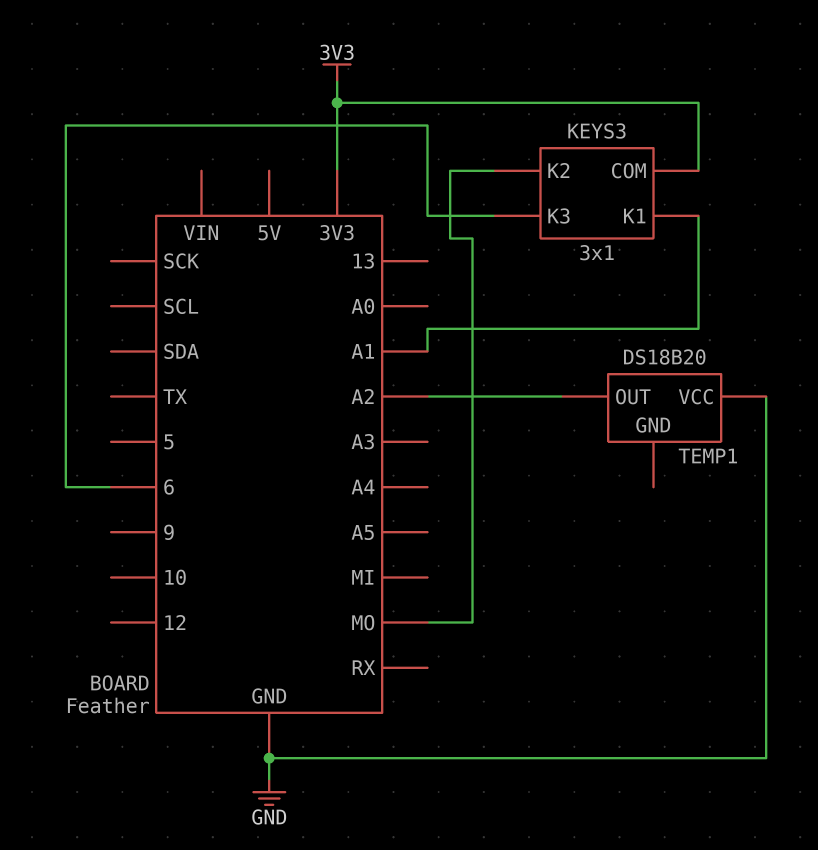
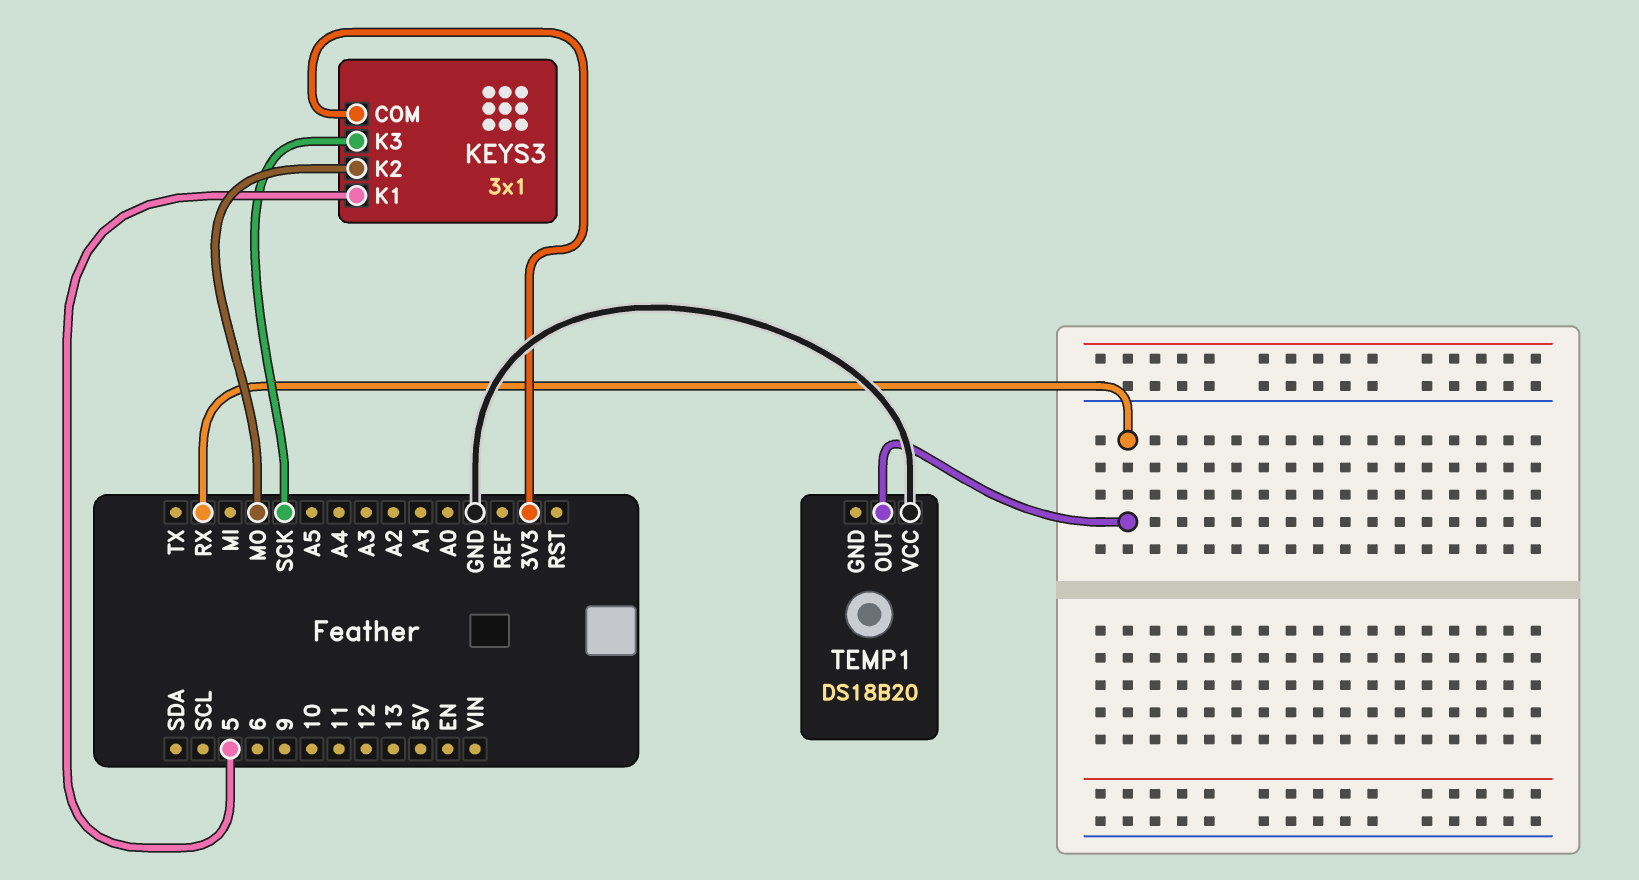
KEYS3 pin K1: A1 -> 5
KEYS3 pin K3: 6 -> SCK
TEMP1 pin OUT: A2 -> RX

